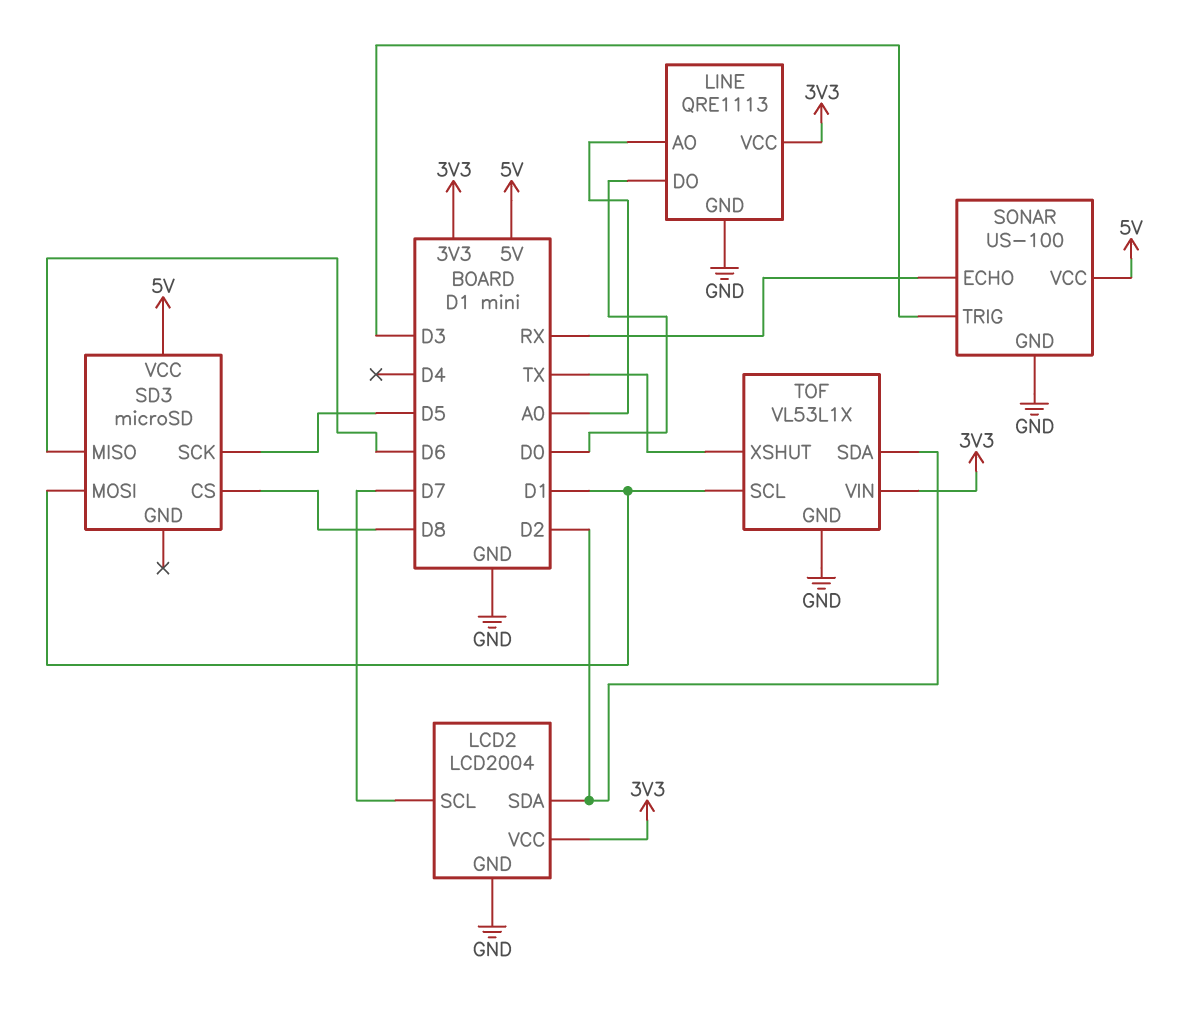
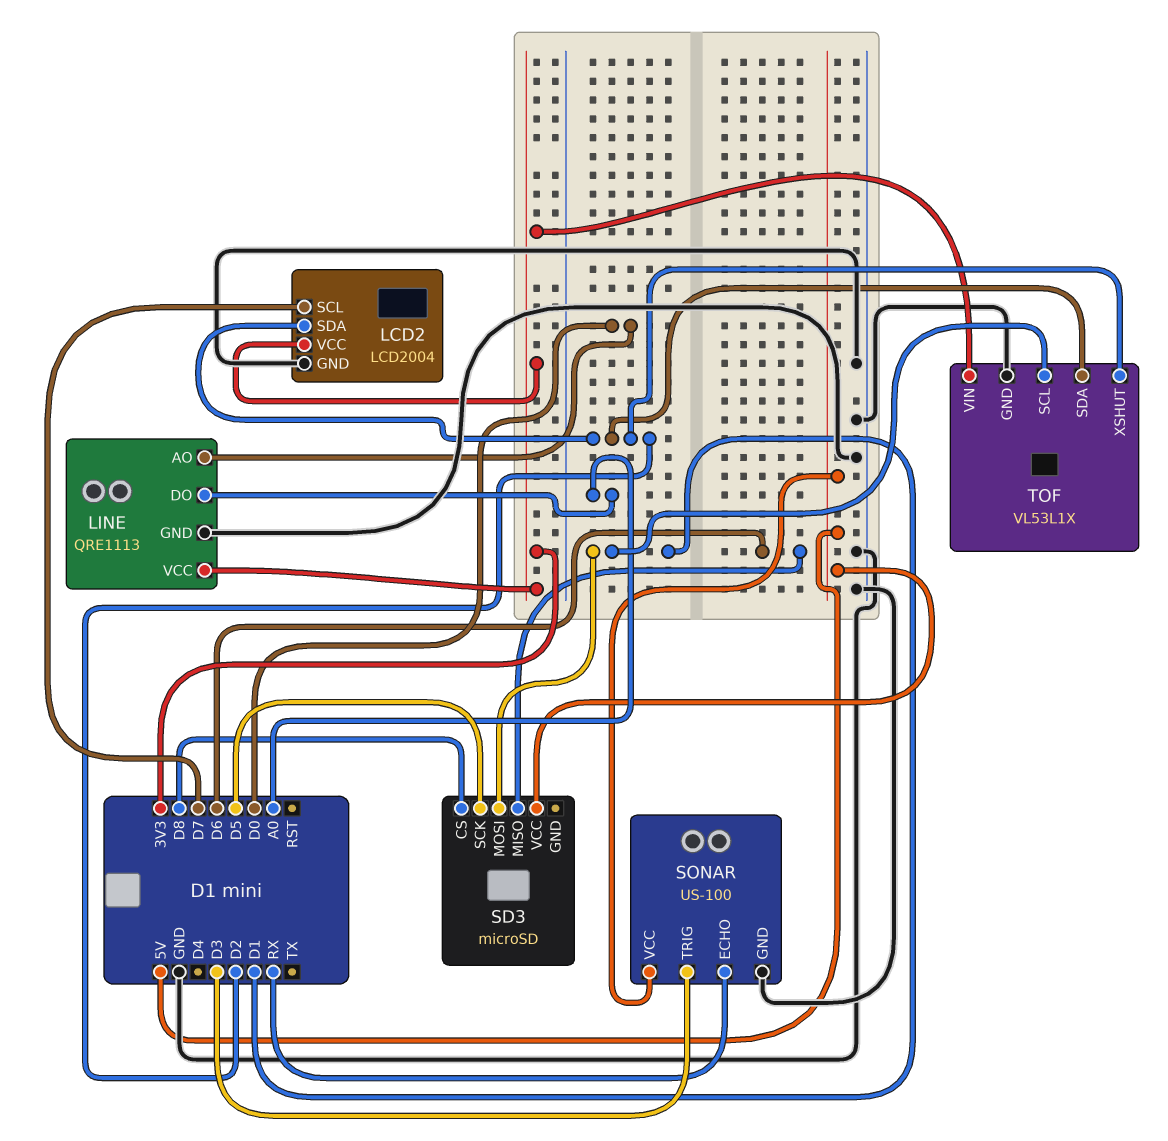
LINE pin AO: A0 -> D0
LINE pin DO: D0 -> A0
TOF pin XSHUT: TX -> D2

